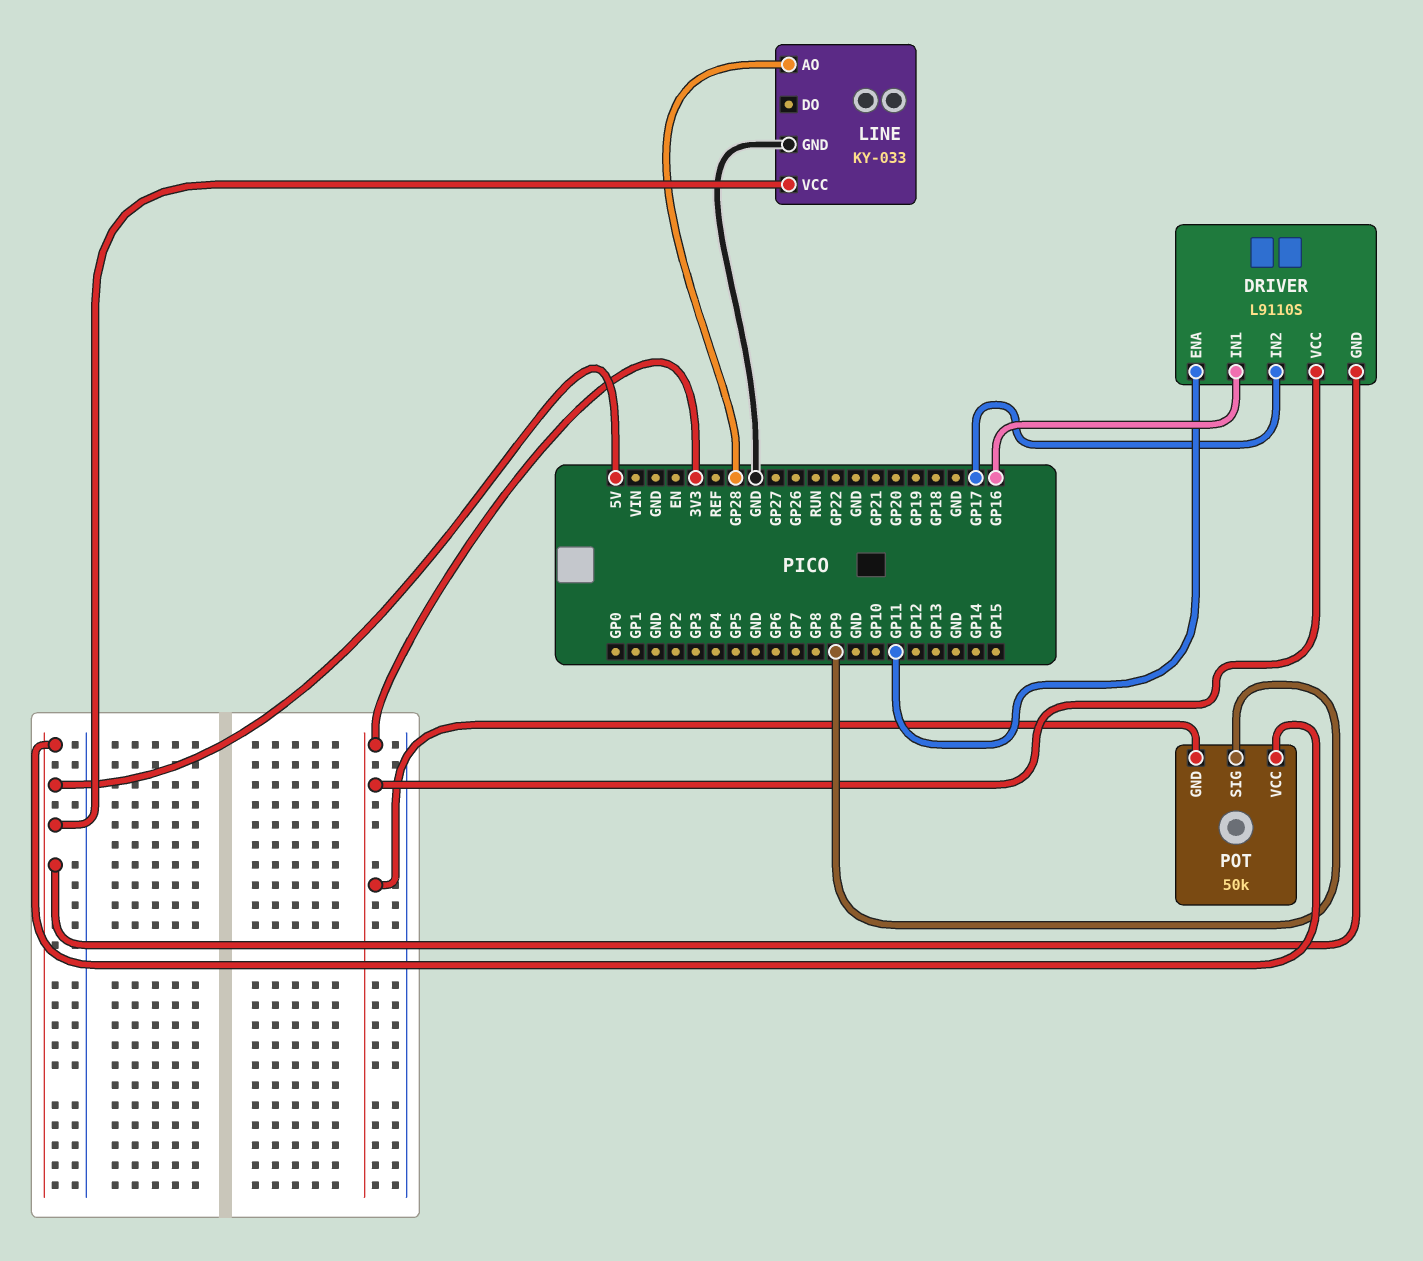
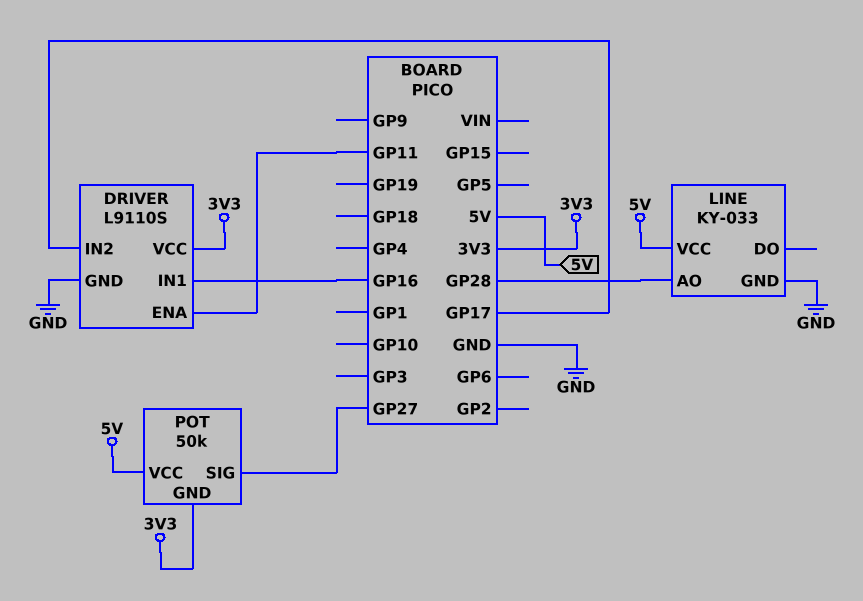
DRIVER pin GND: 5V -> GND
POT pin SIG: GP9 -> GP27

